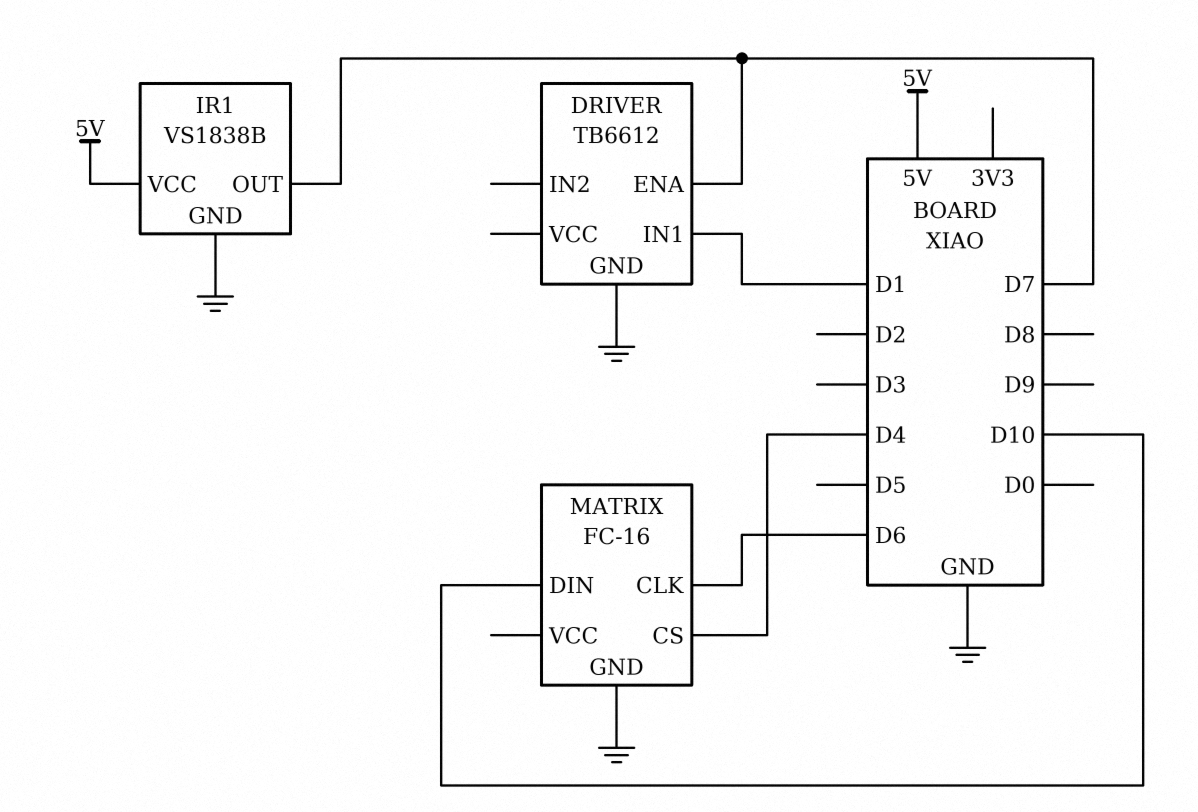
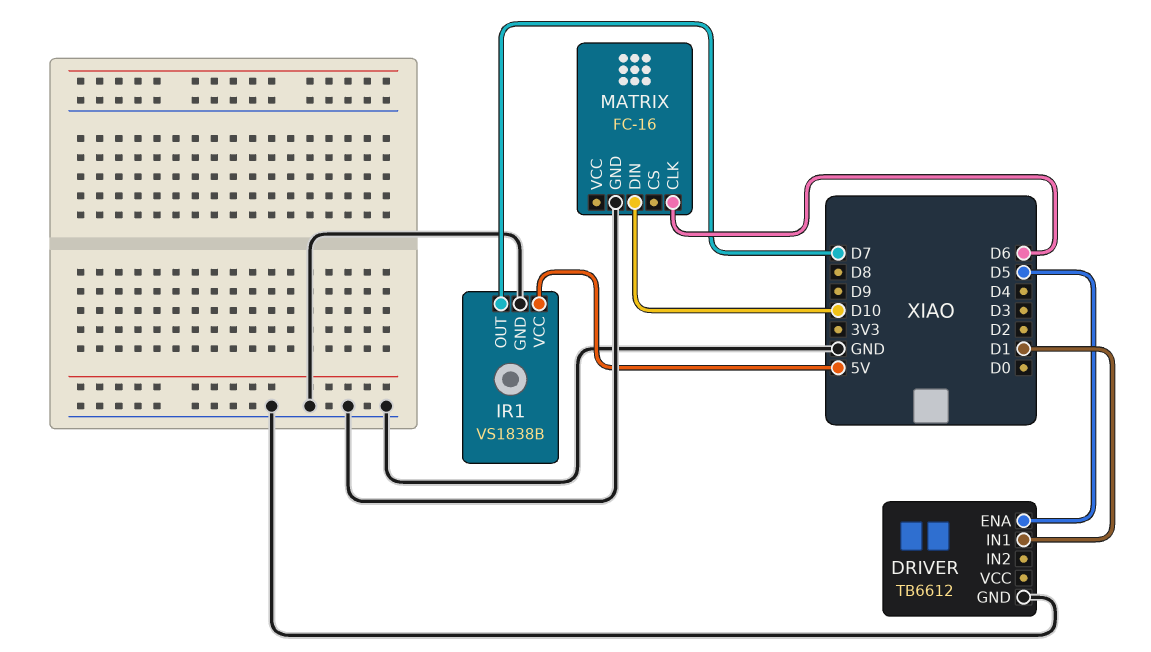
DRIVER pin ENA: D7 -> D5
MATRIX pin CS: D4 -> none

